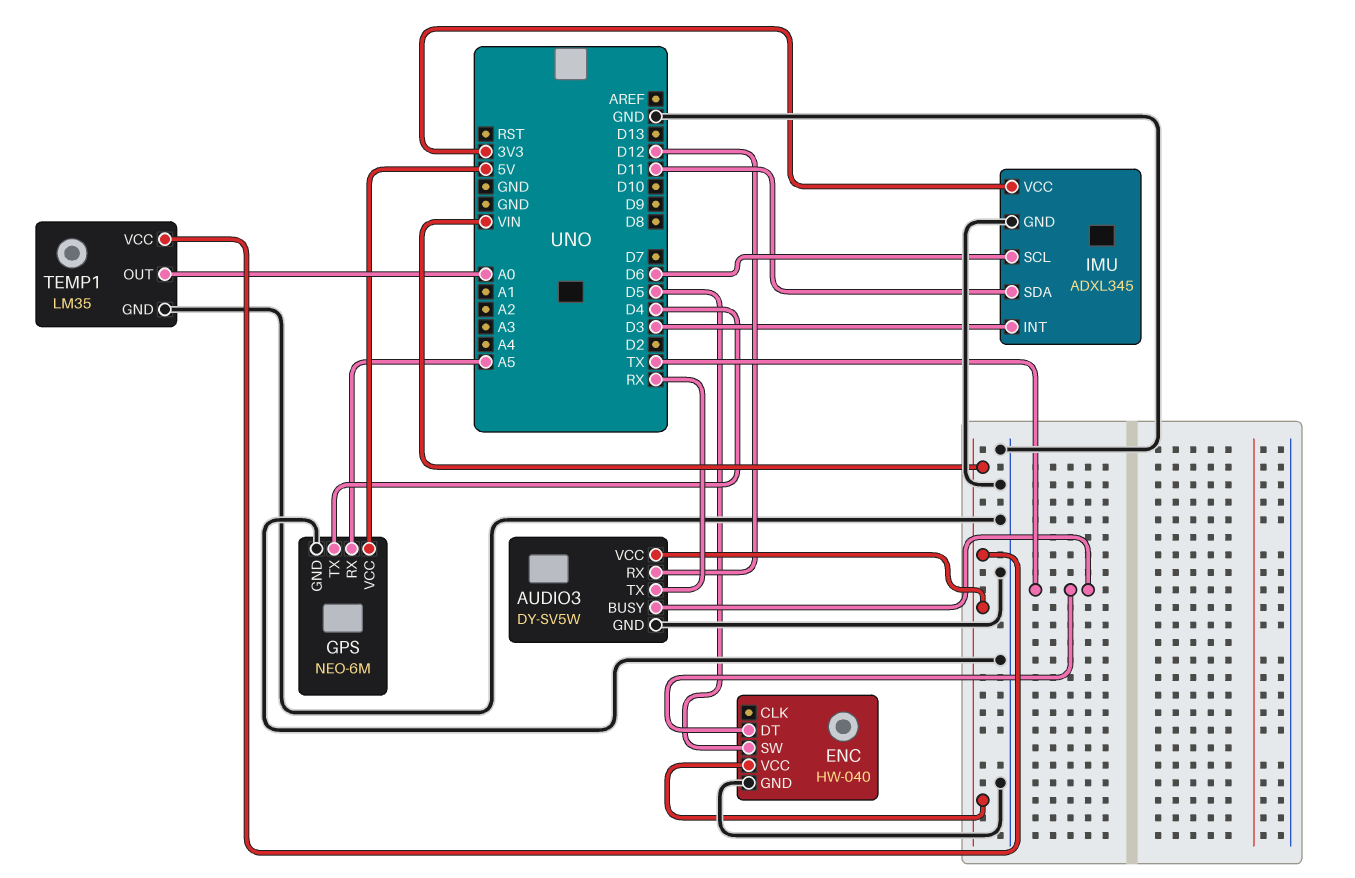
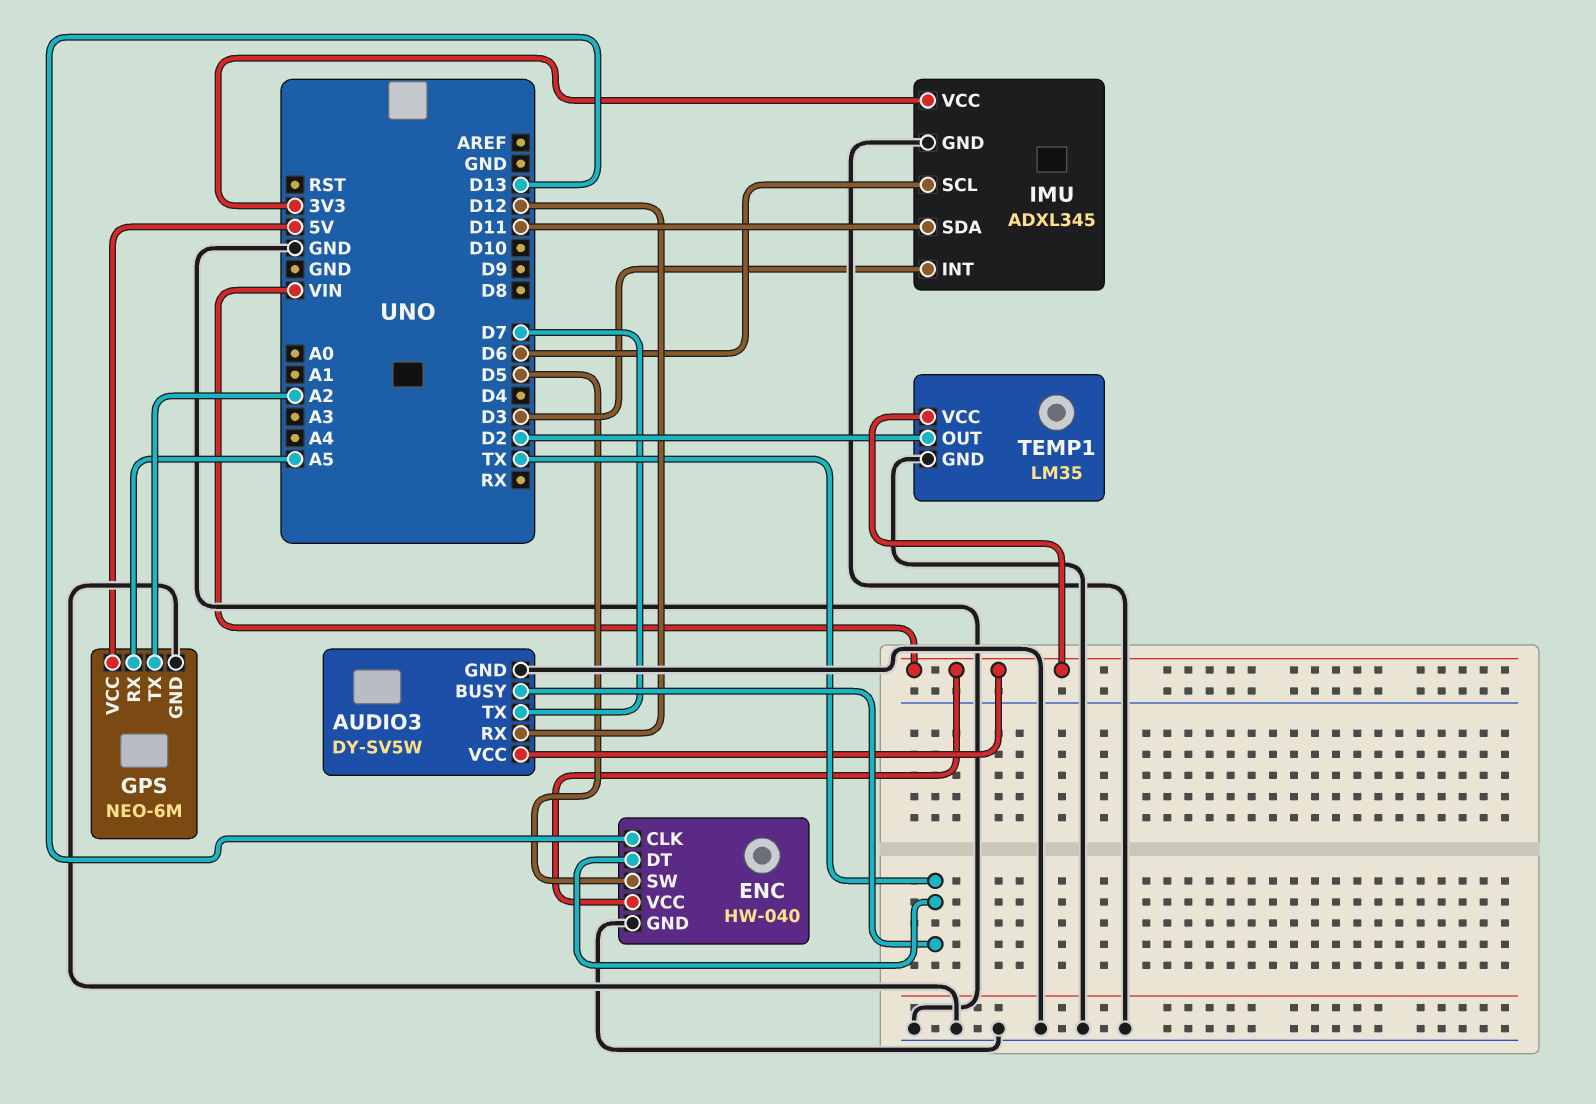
AUDIO3 pin TX: RX -> D7
ENC pin CLK: none -> D13
GPS pin TX: D4 -> A2
TEMP1 pin OUT: A0 -> D2

